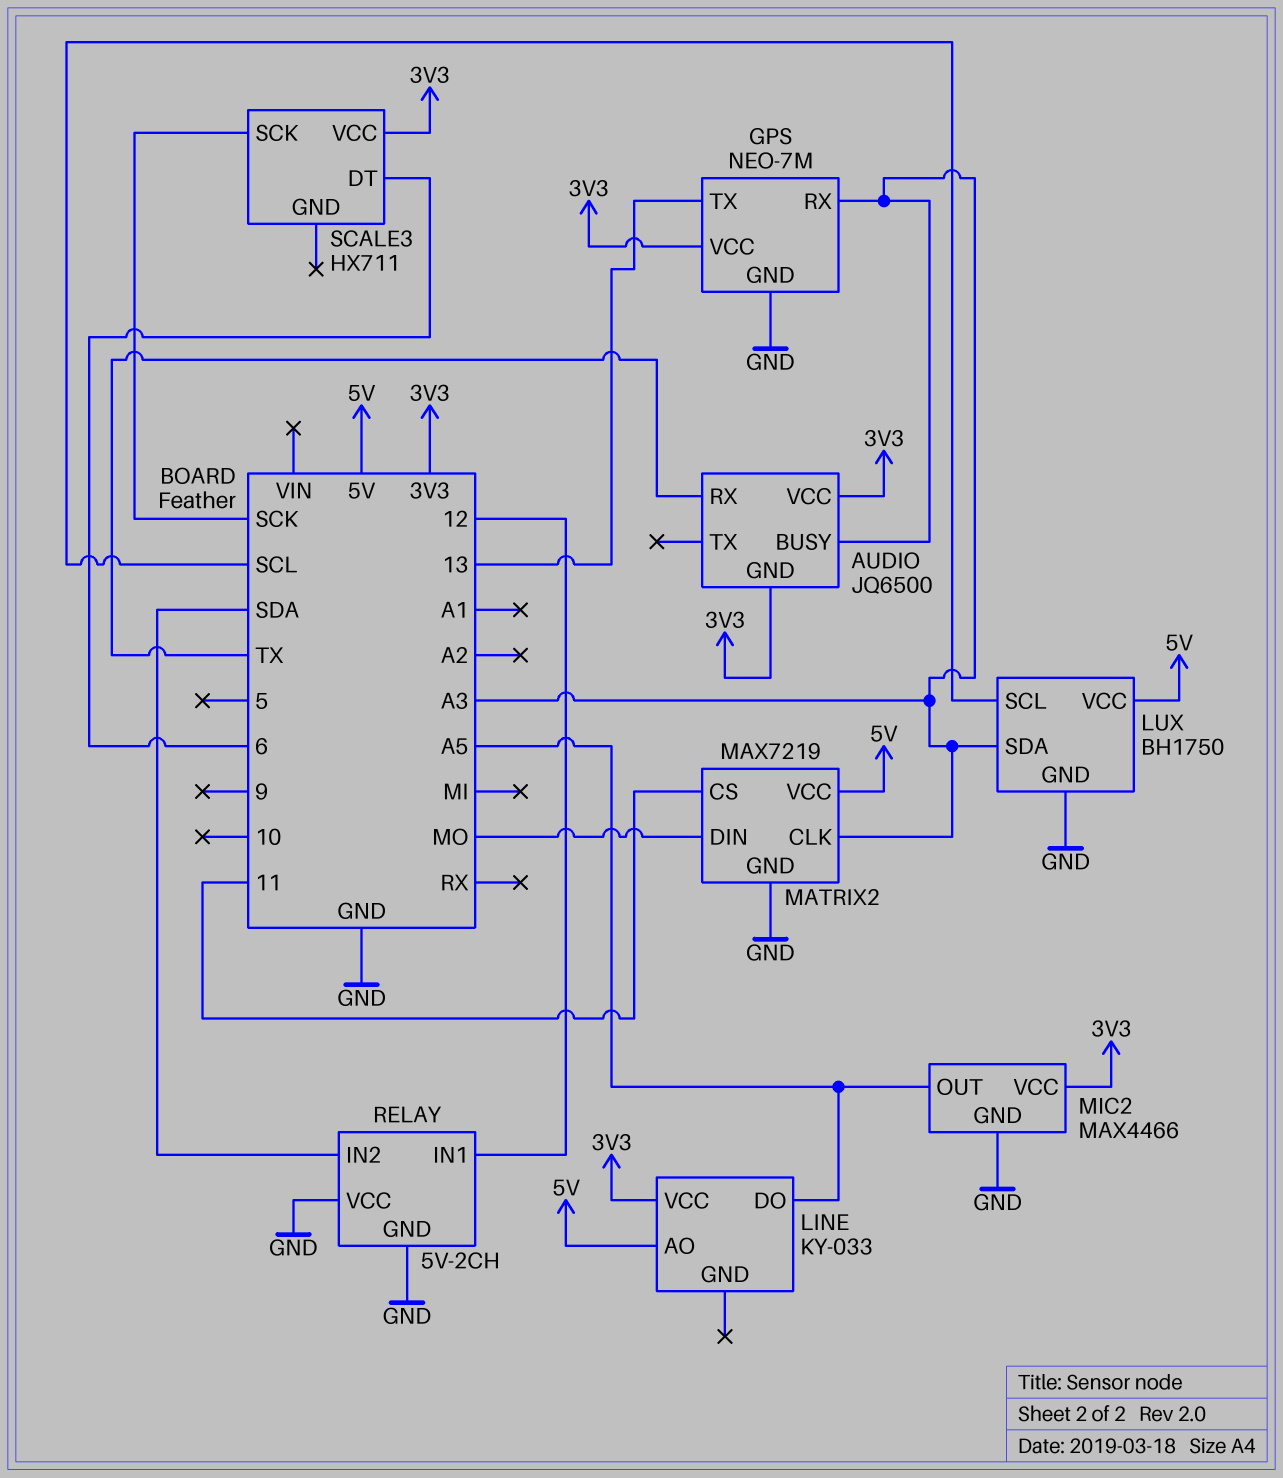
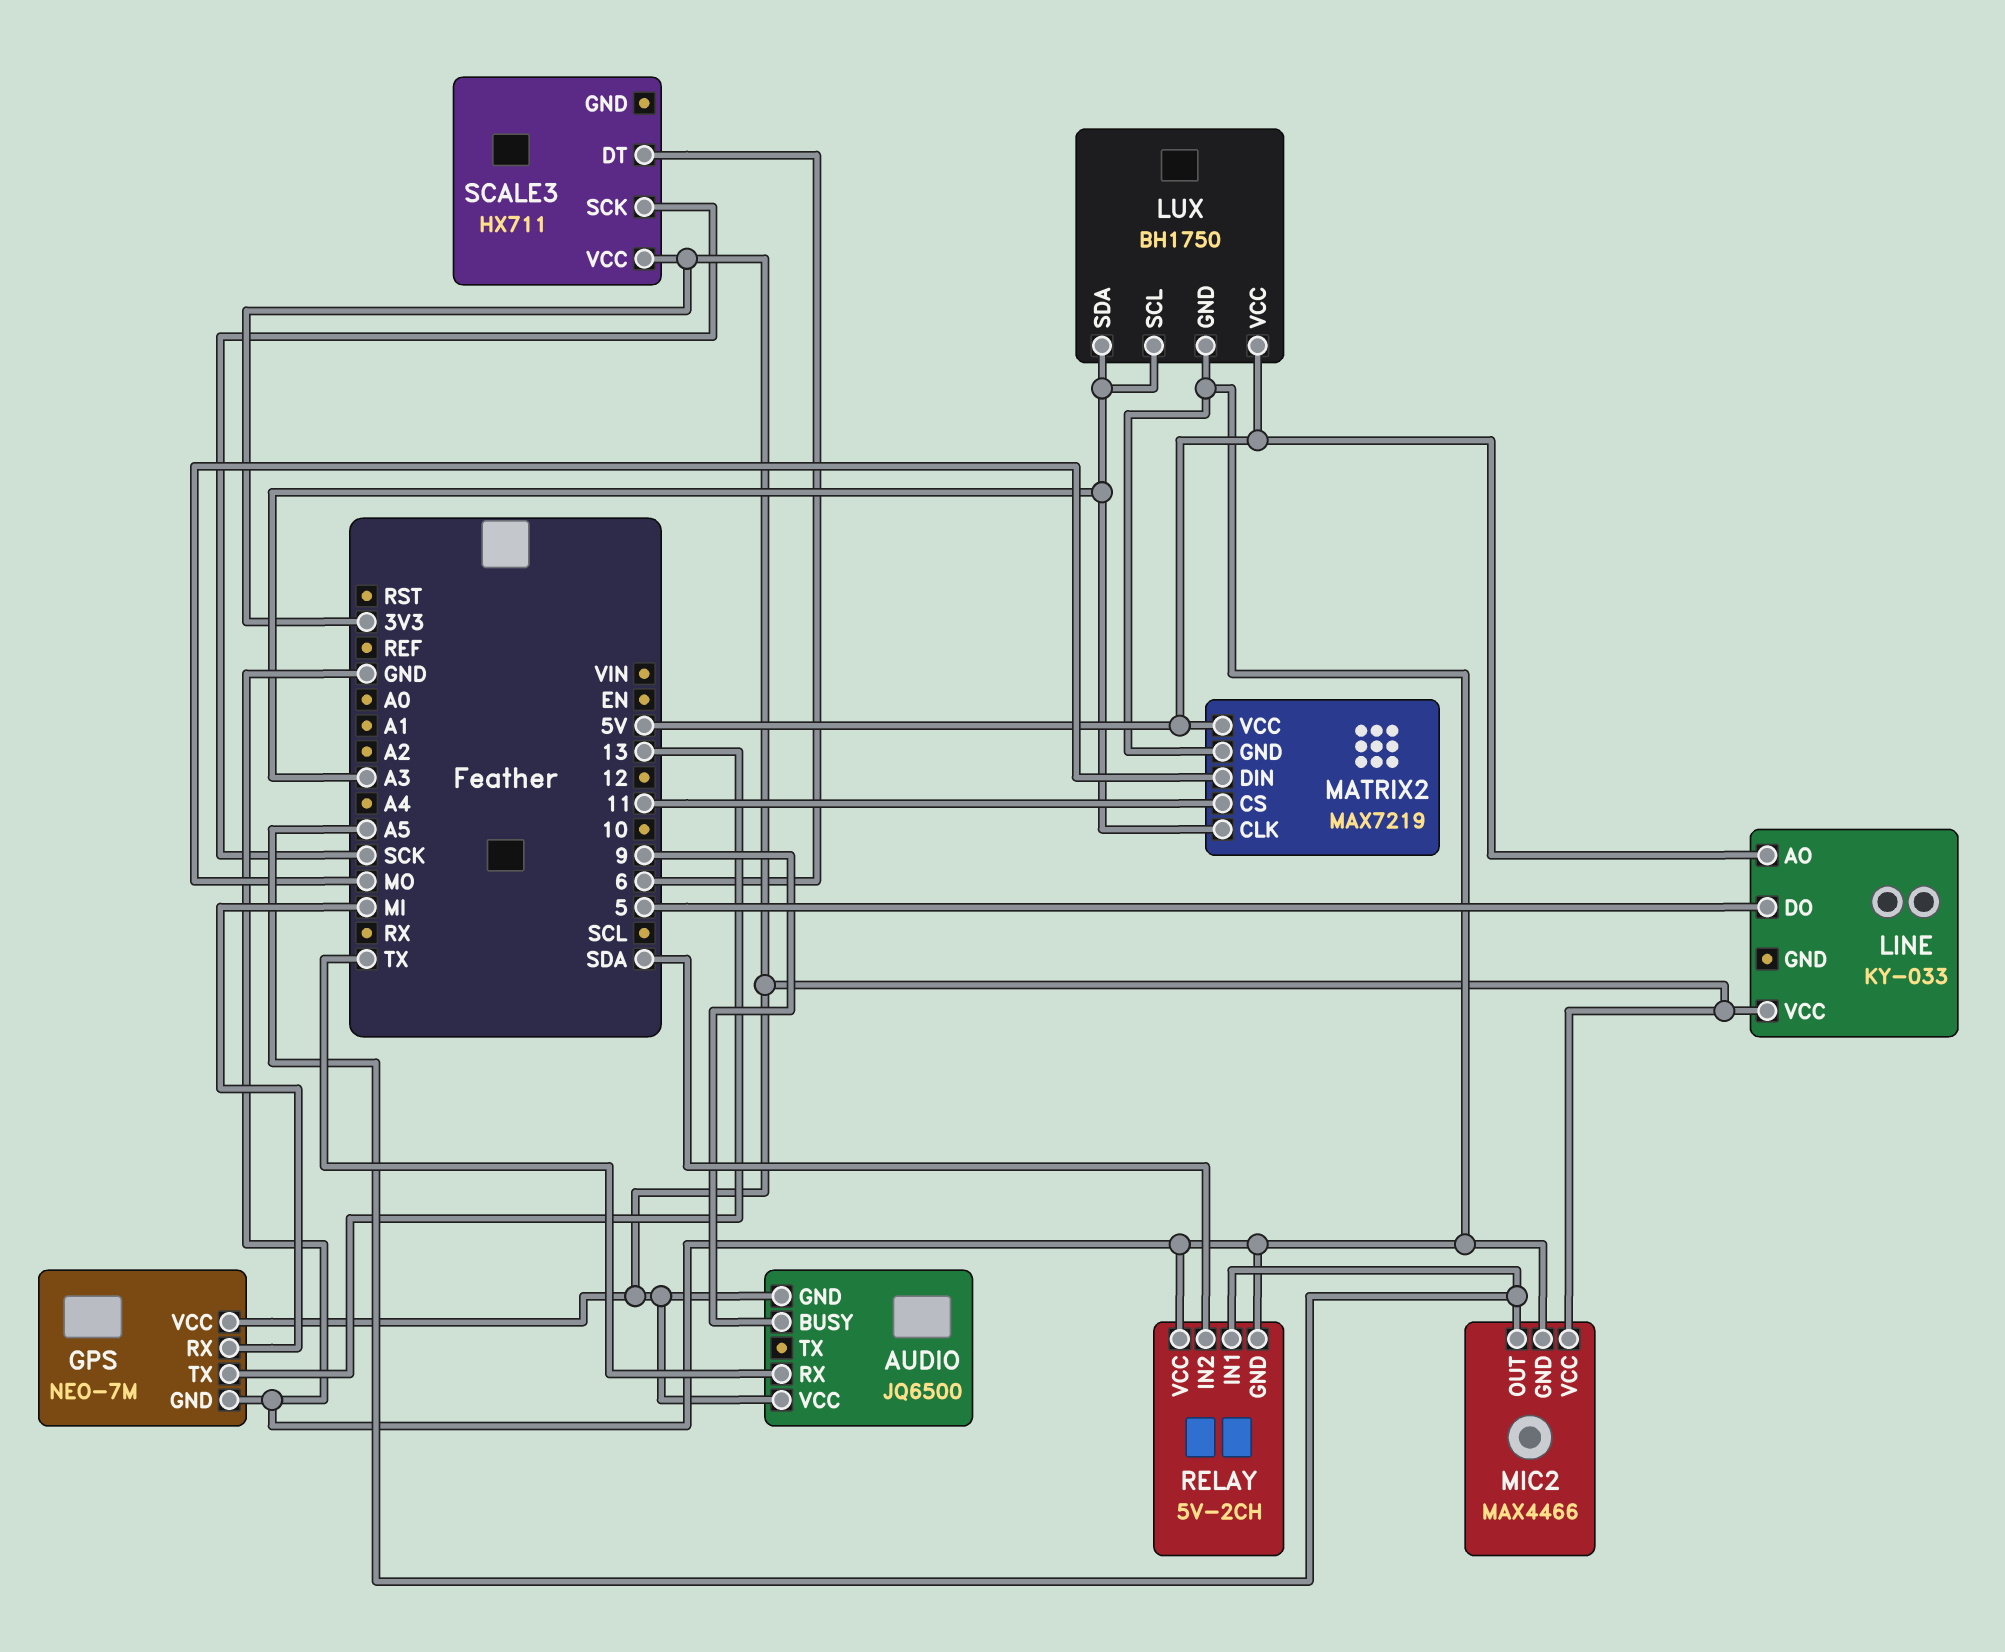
AUDIO pin BUSY: A3 -> 9
GPS pin RX: A3 -> MI
LINE pin DO: A5 -> 5
LUX pin SCL: SCL -> A3
RELAY pin IN1: 12 -> A5

